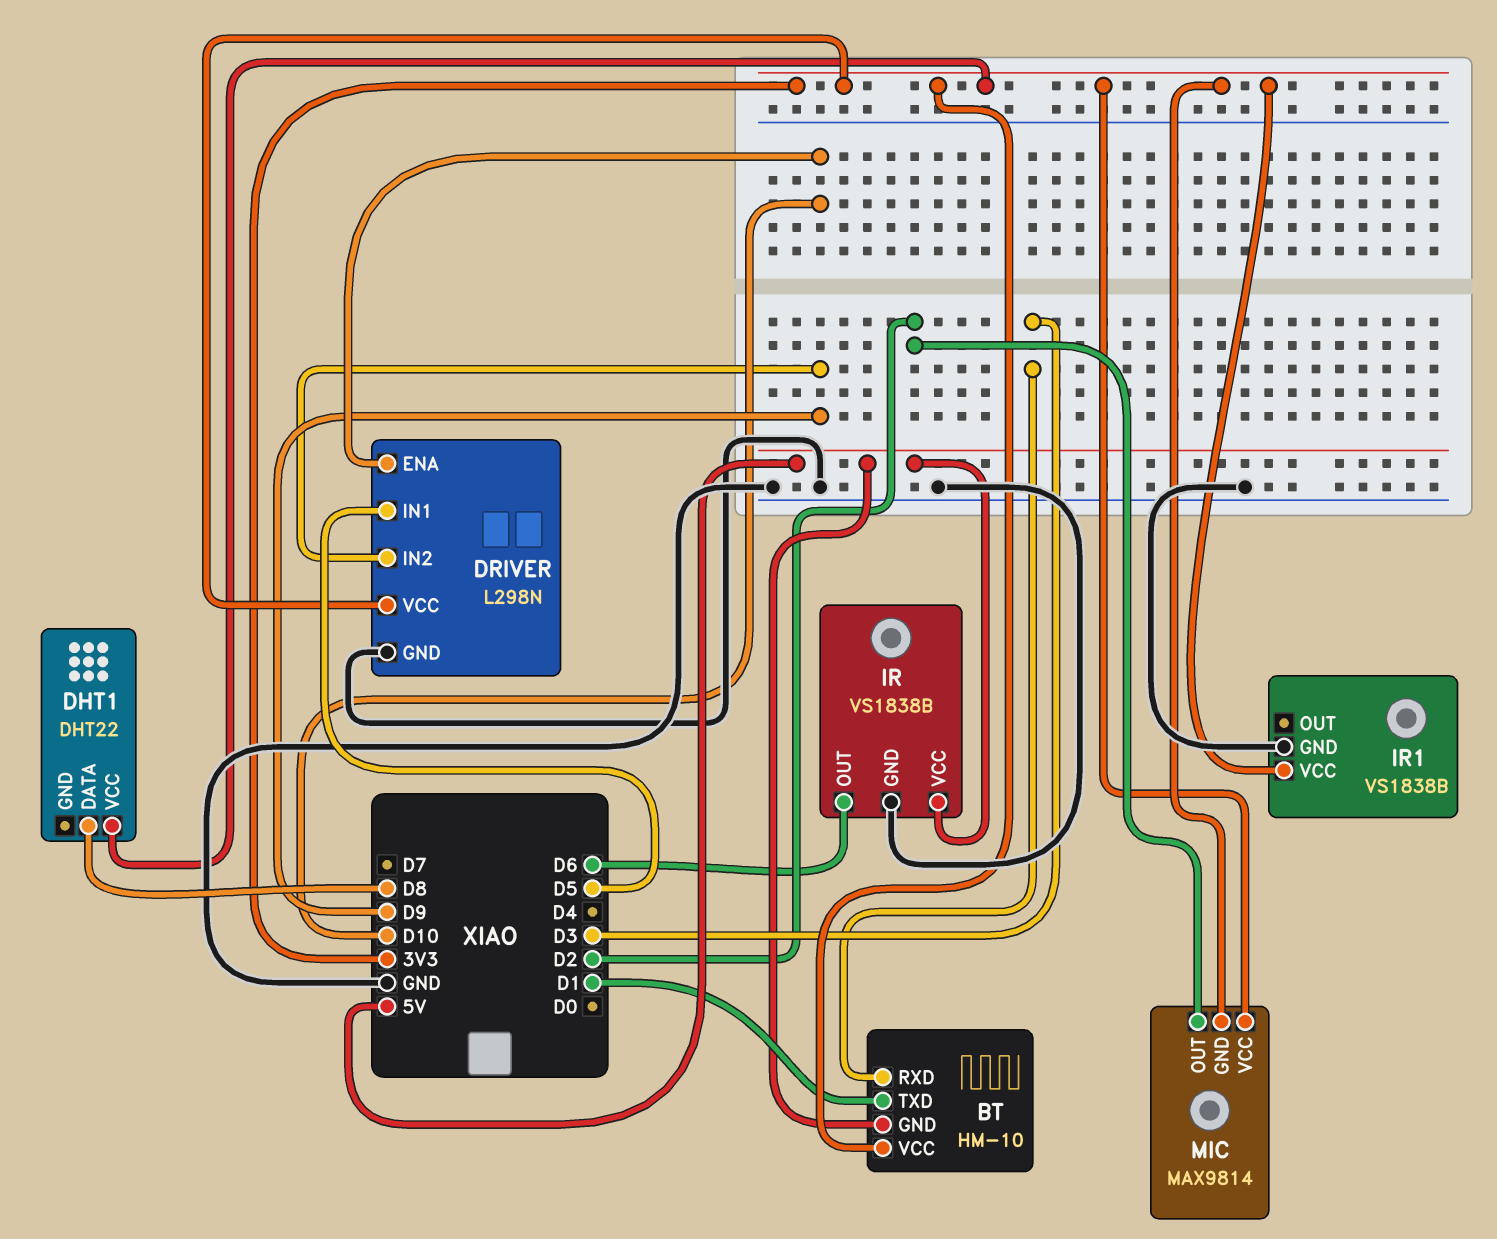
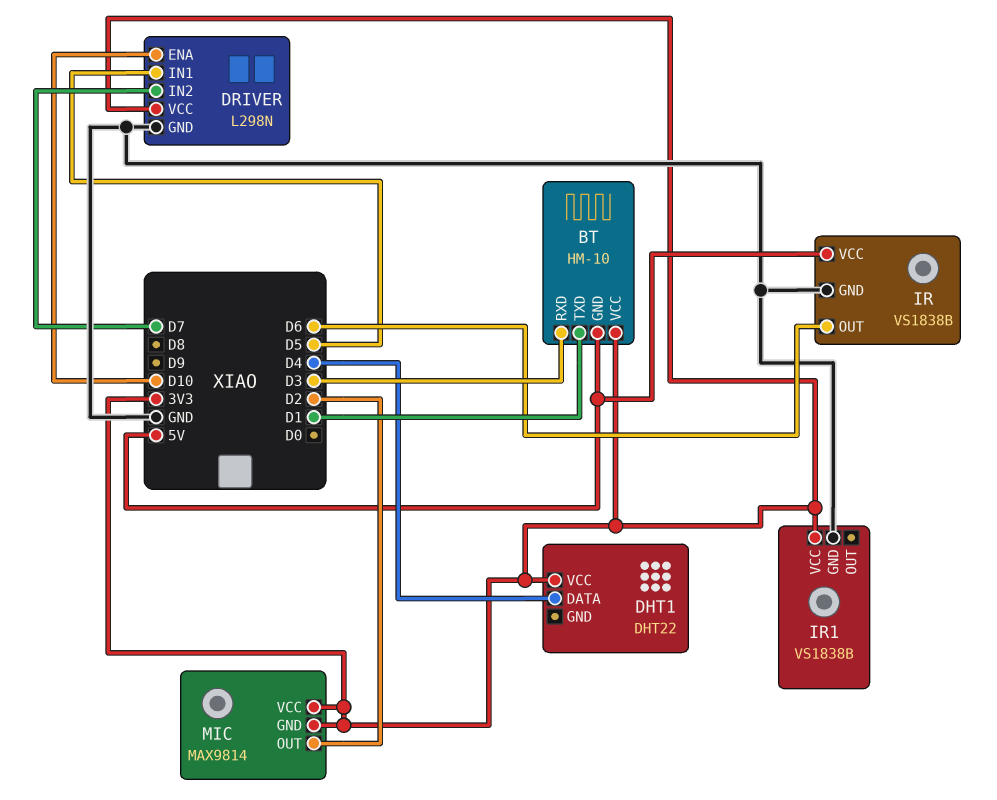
DHT1 pin DATA: D8 -> D4
DRIVER pin IN2: D9 -> D7

